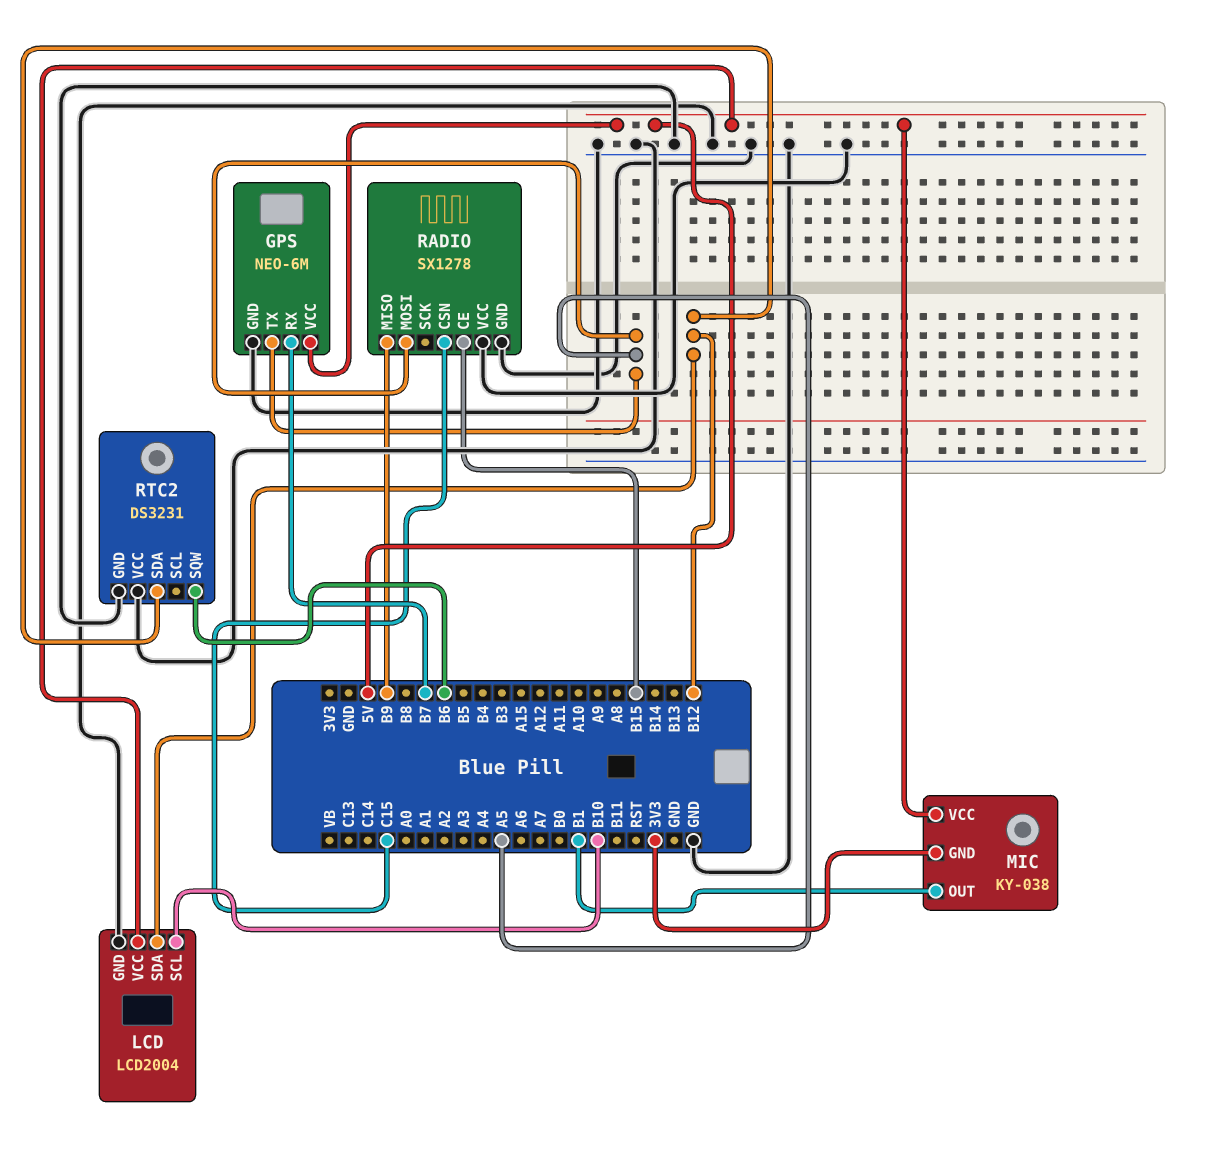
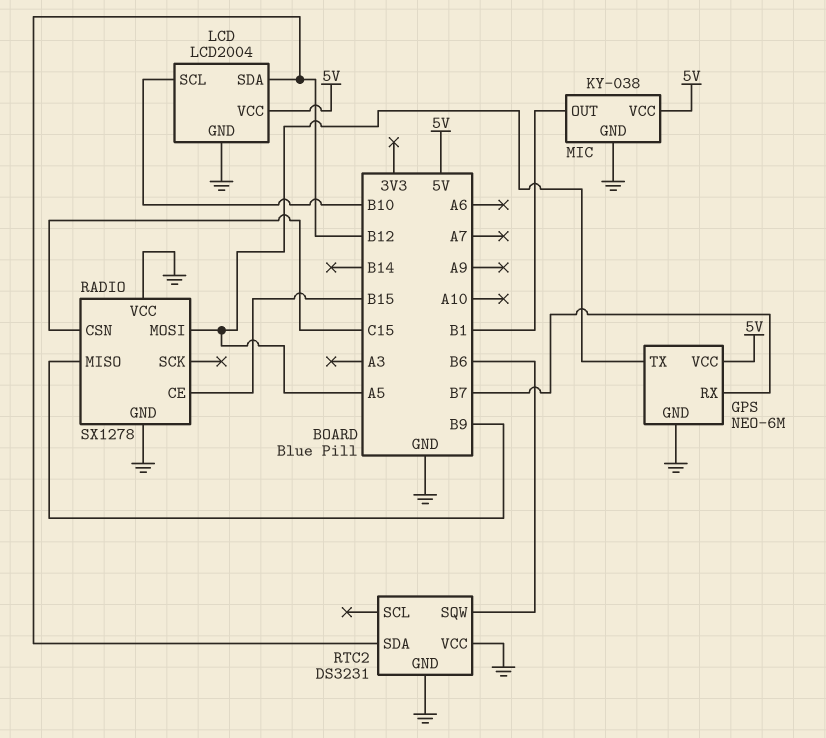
MIC pin GND: 3V3 -> GND

